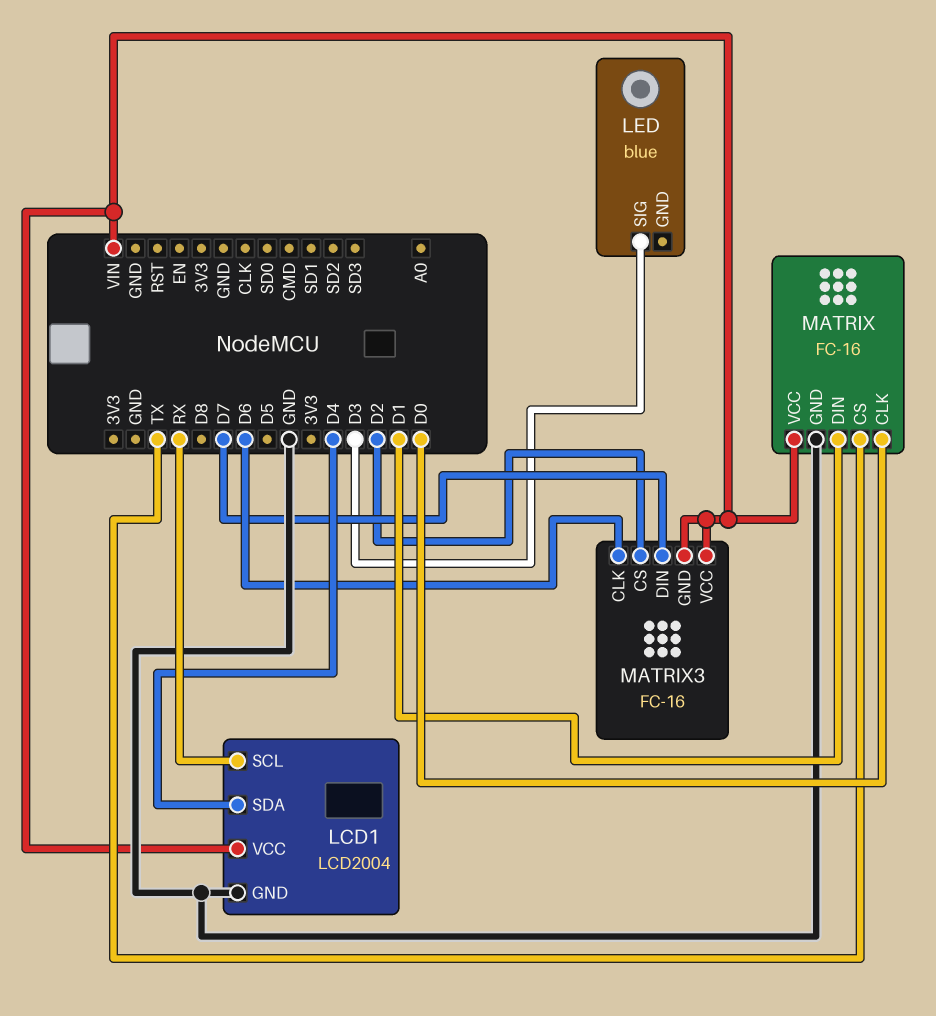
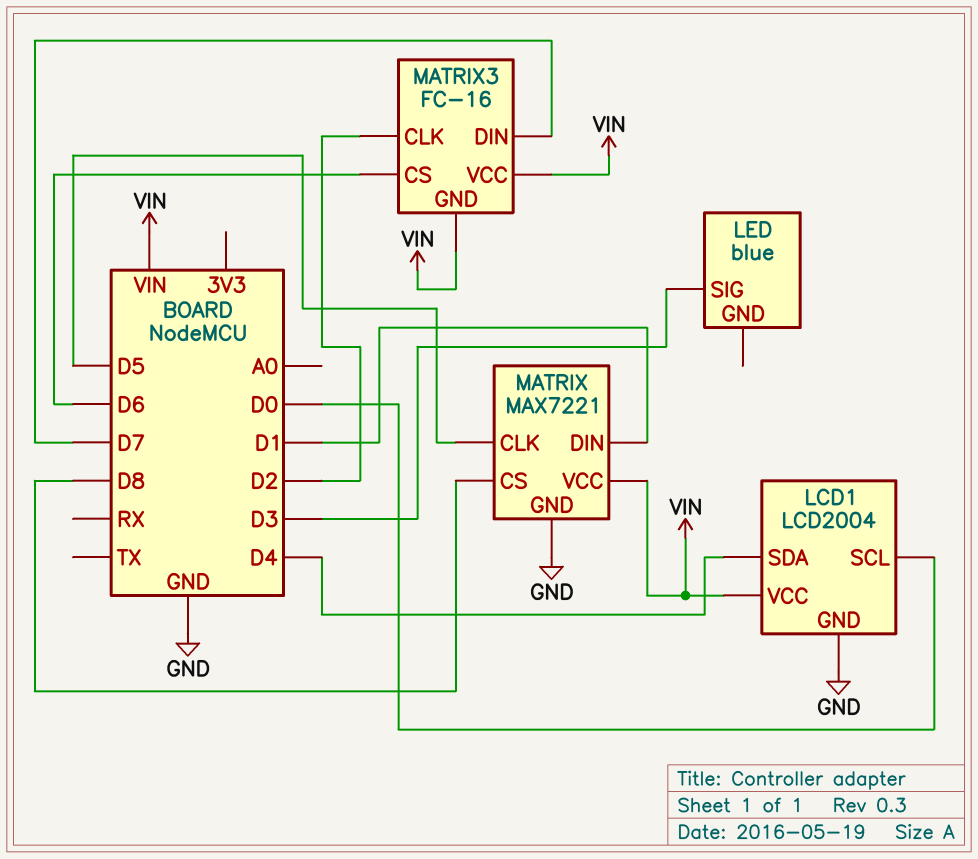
LCD1 pin SCL: RX -> D0
MATRIX: FC-16 -> MAX7221
MATRIX pin CLK: D0 -> D5
MATRIX pin CS: TX -> D8
MATRIX3 pin CLK: D6 -> D2
MATRIX3 pin CS: D2 -> D6

